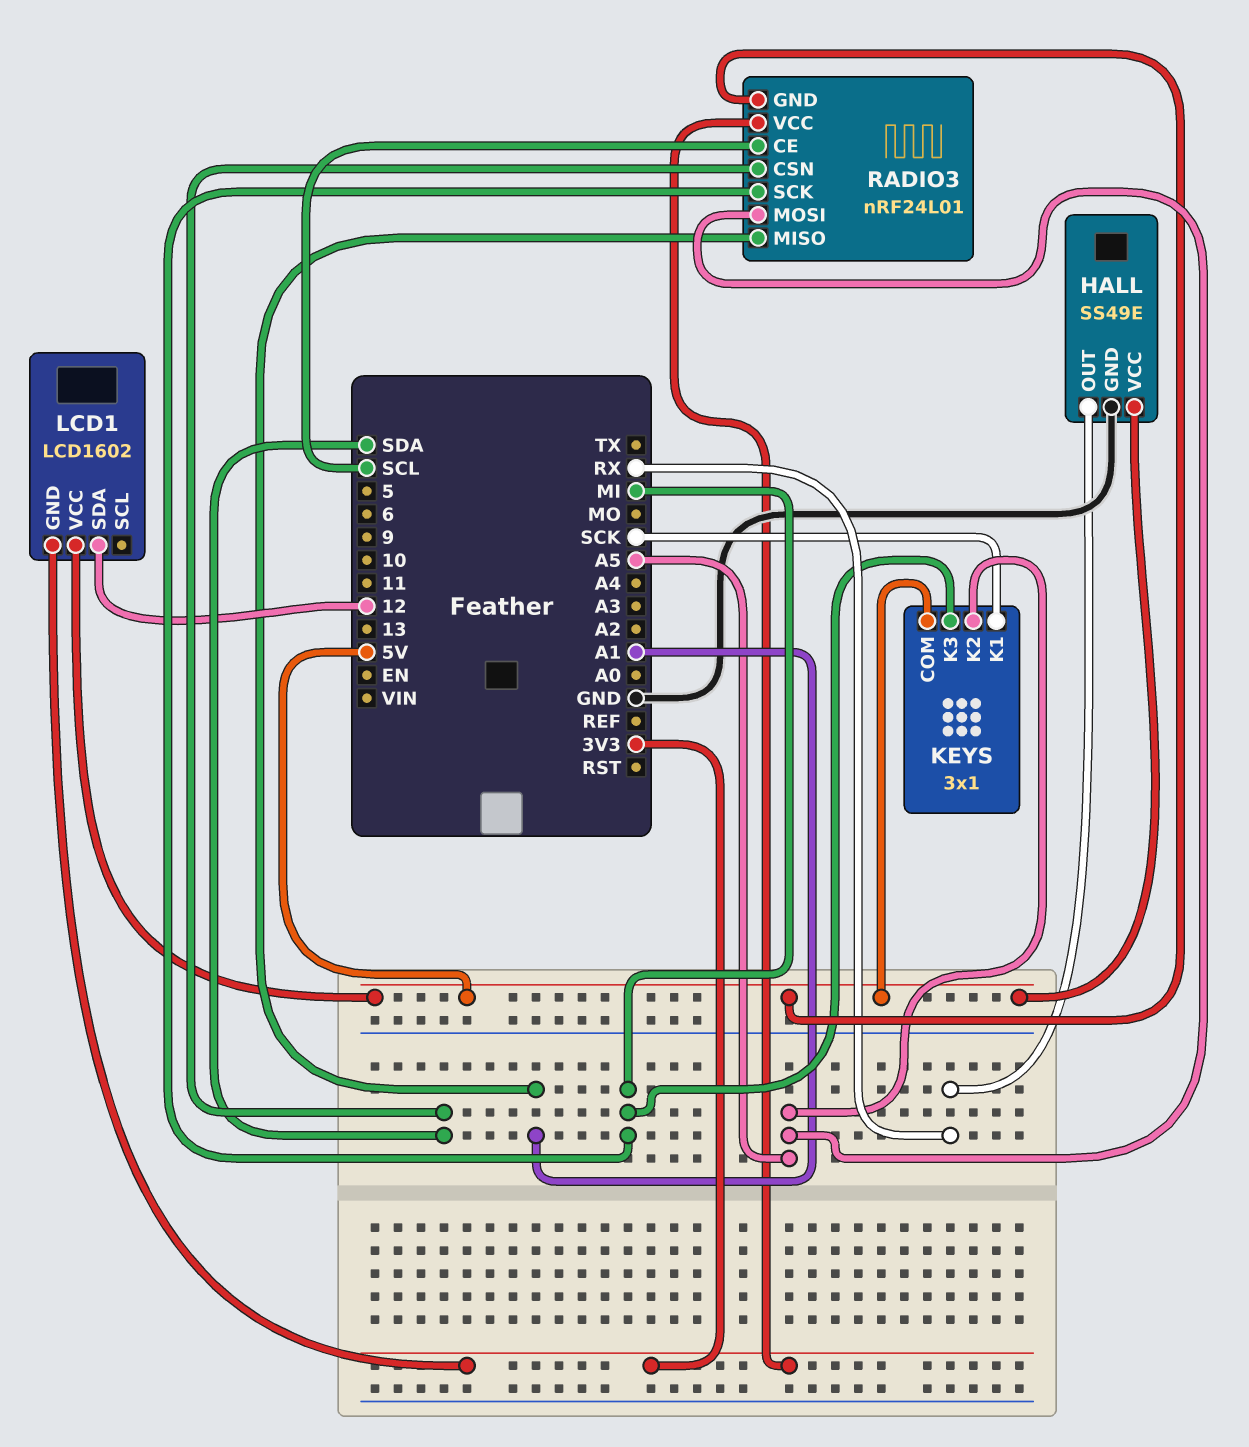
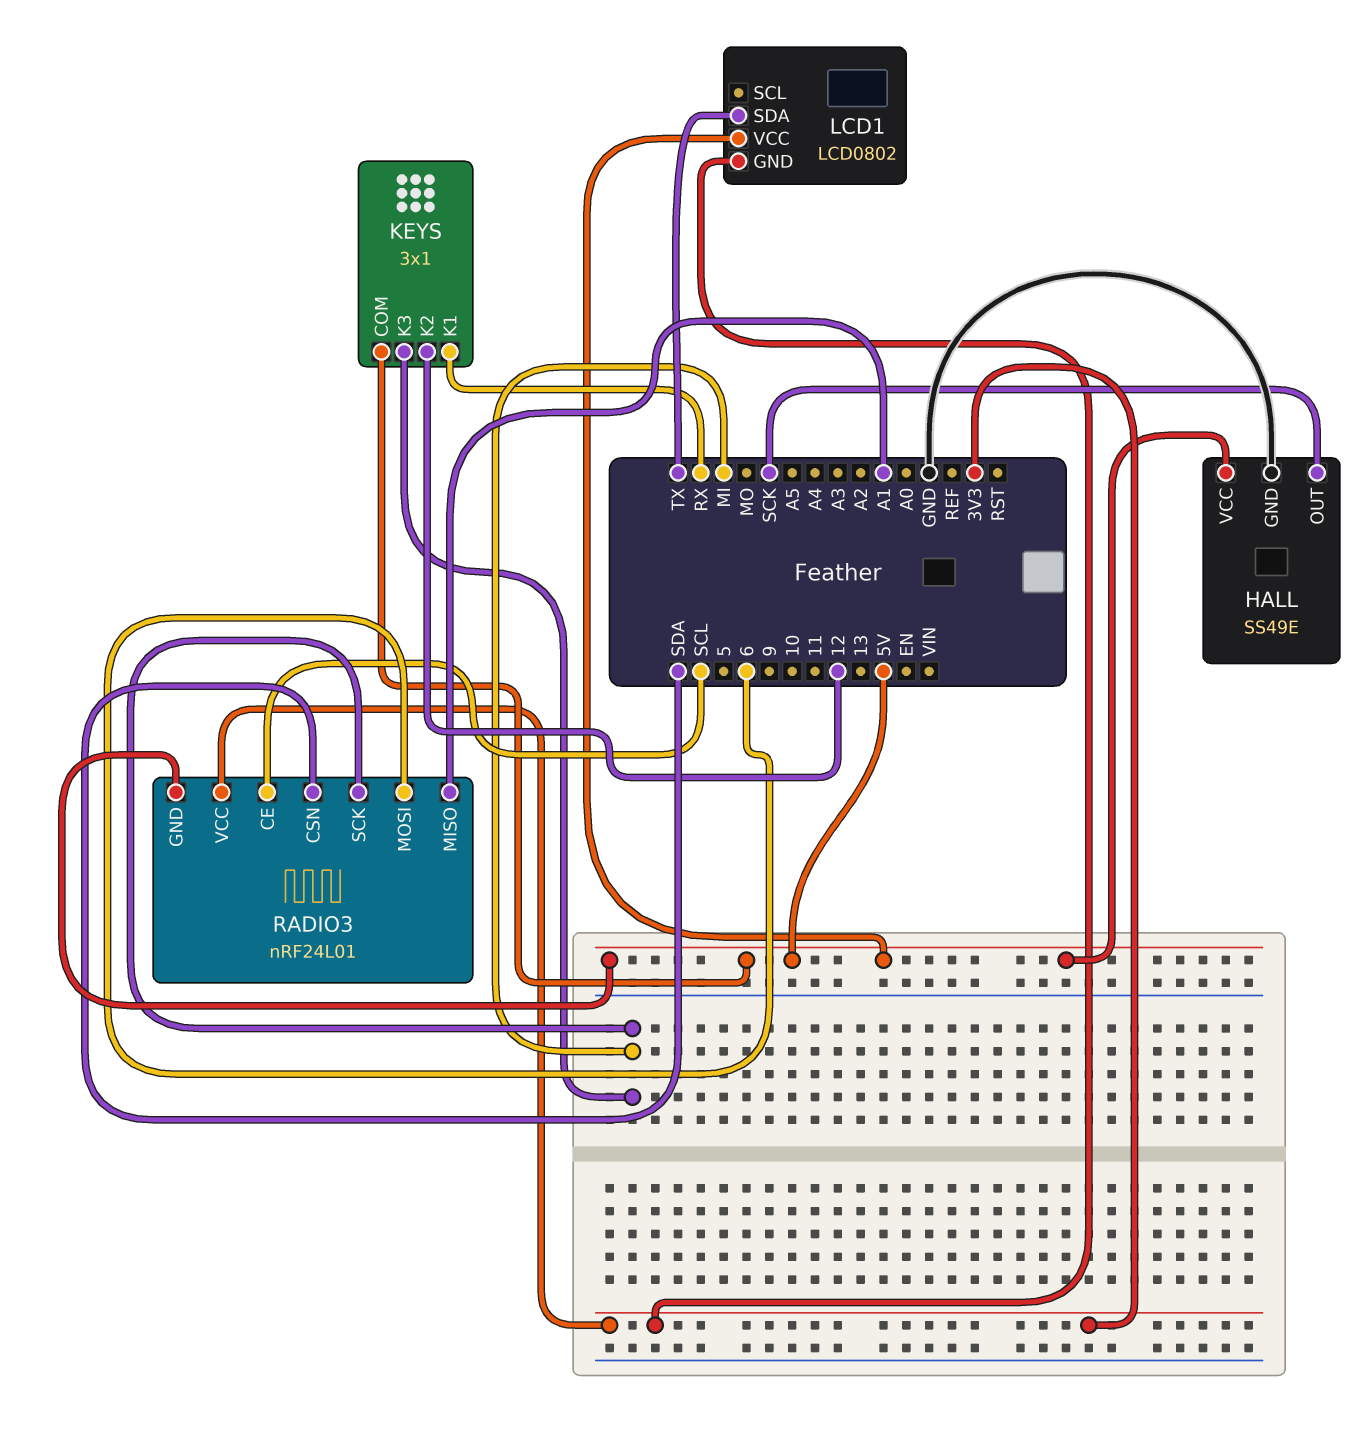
HALL pin OUT: RX -> SCK
KEYS pin K1: SCK -> RX
KEYS pin K2: A5 -> 12
LCD1: LCD1602 -> LCD0802
LCD1 pin SDA: 12 -> TX
RADIO3 pin MOSI: A5 -> 6

